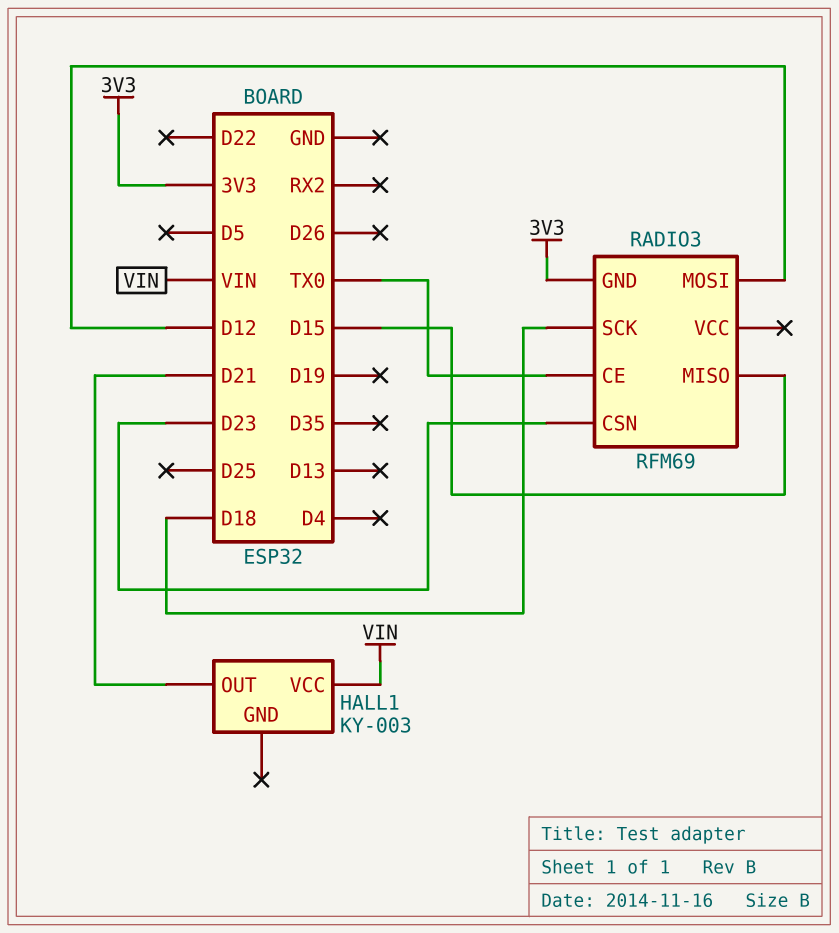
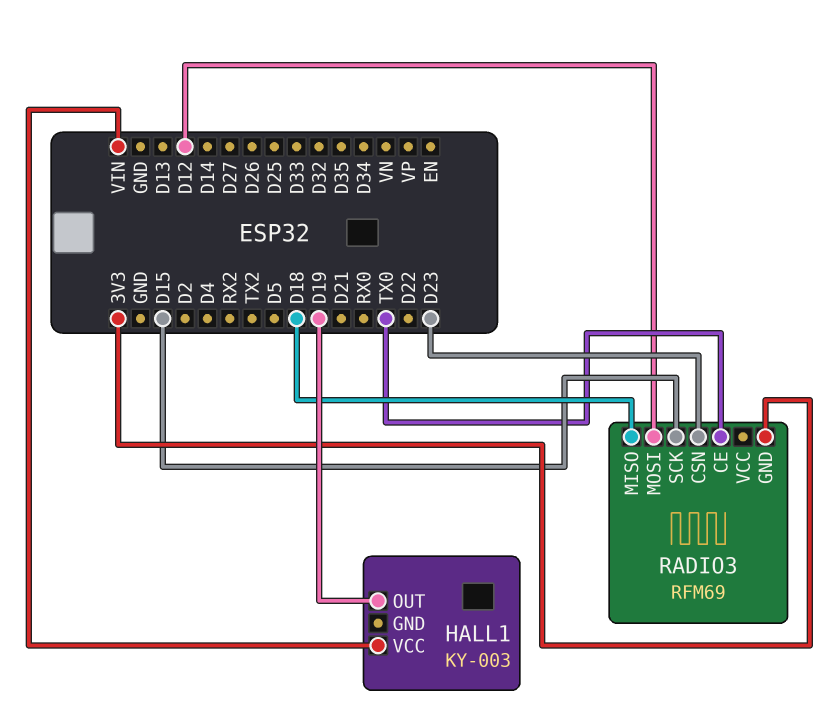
HALL1 pin OUT: D21 -> D19
RADIO3 pin MISO: D15 -> D18
RADIO3 pin SCK: D18 -> D15

